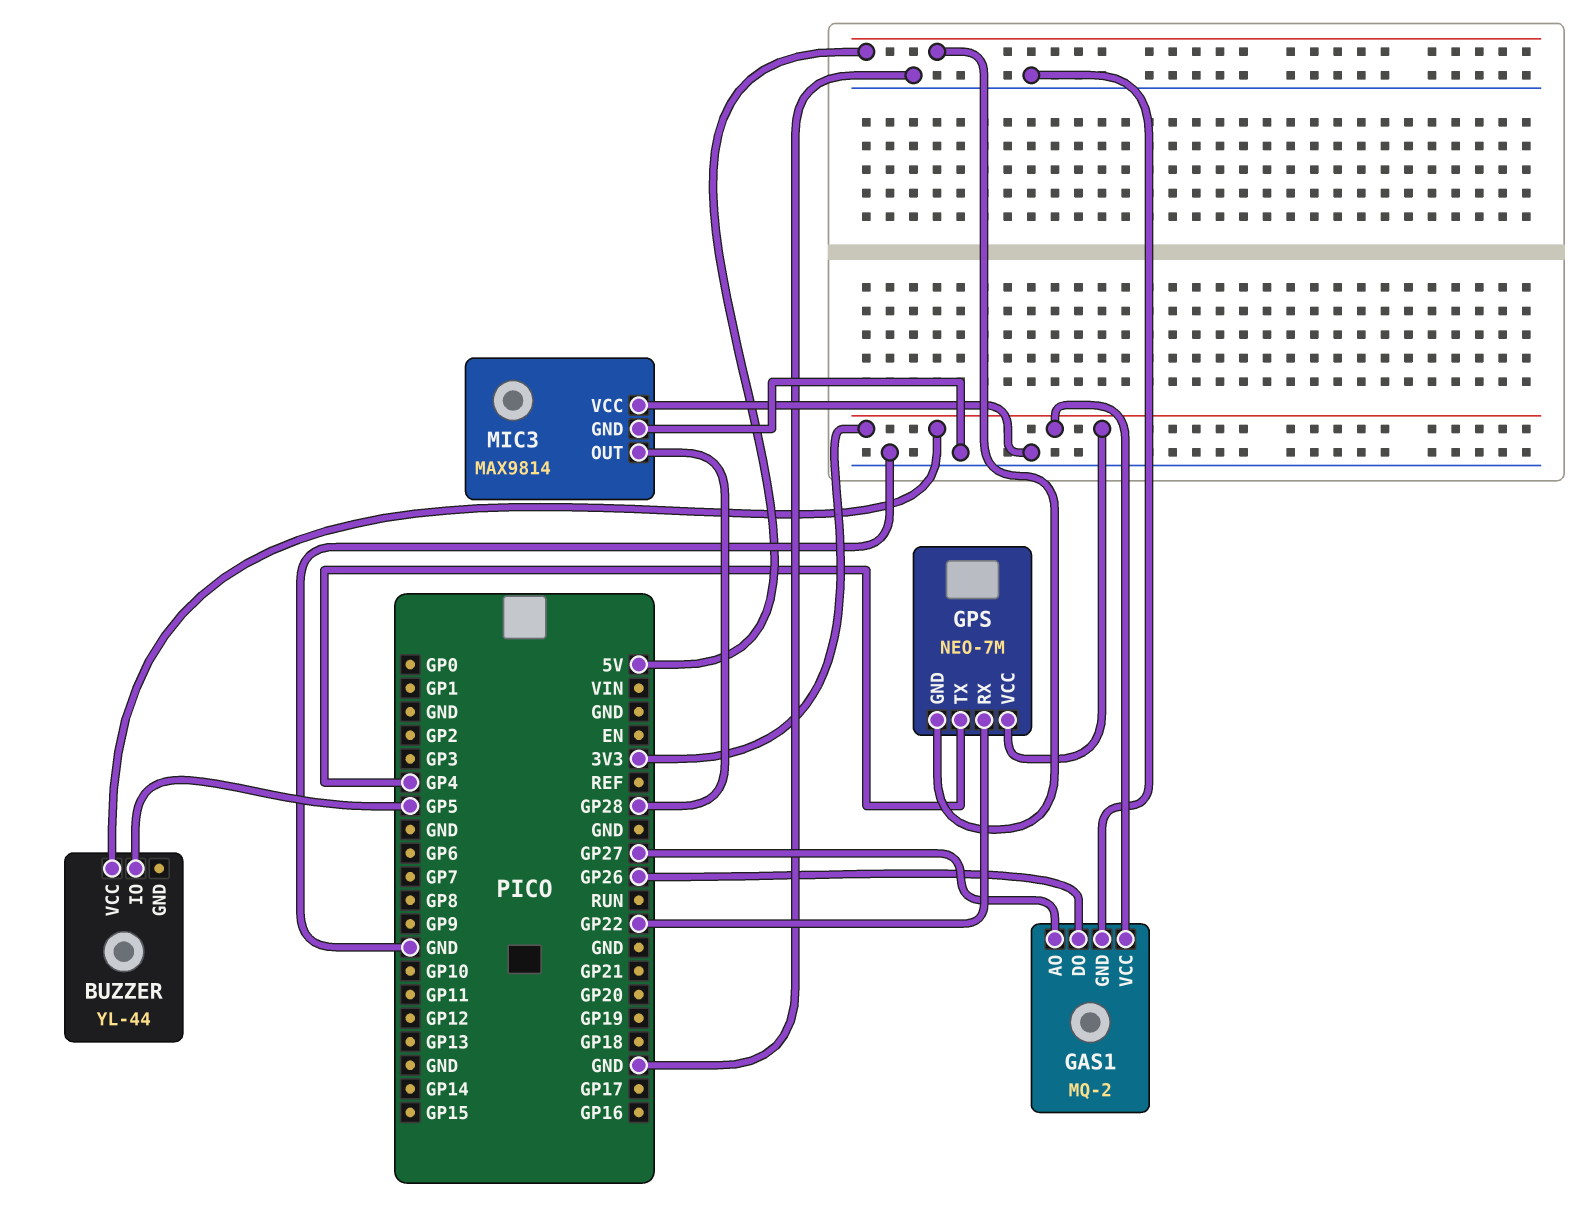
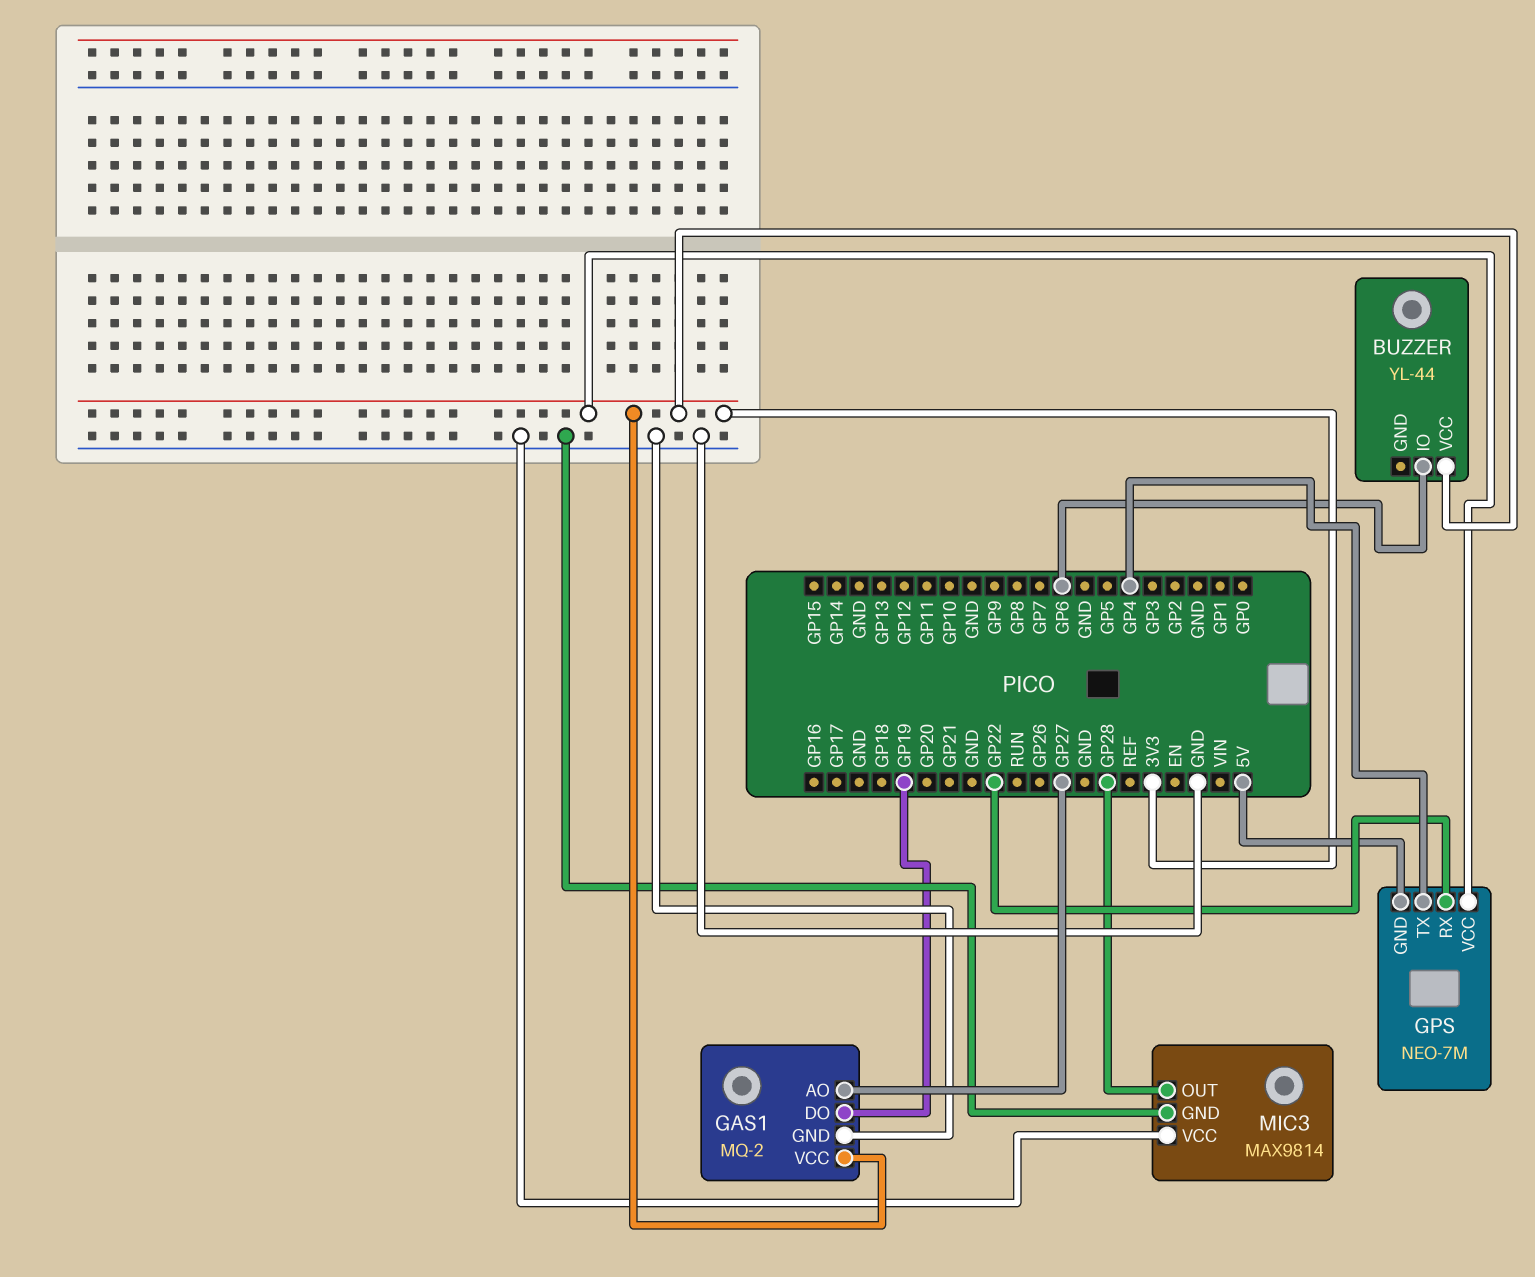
BUZZER pin IO: GP5 -> GP6
GAS1 pin DO: GP26 -> GP19

